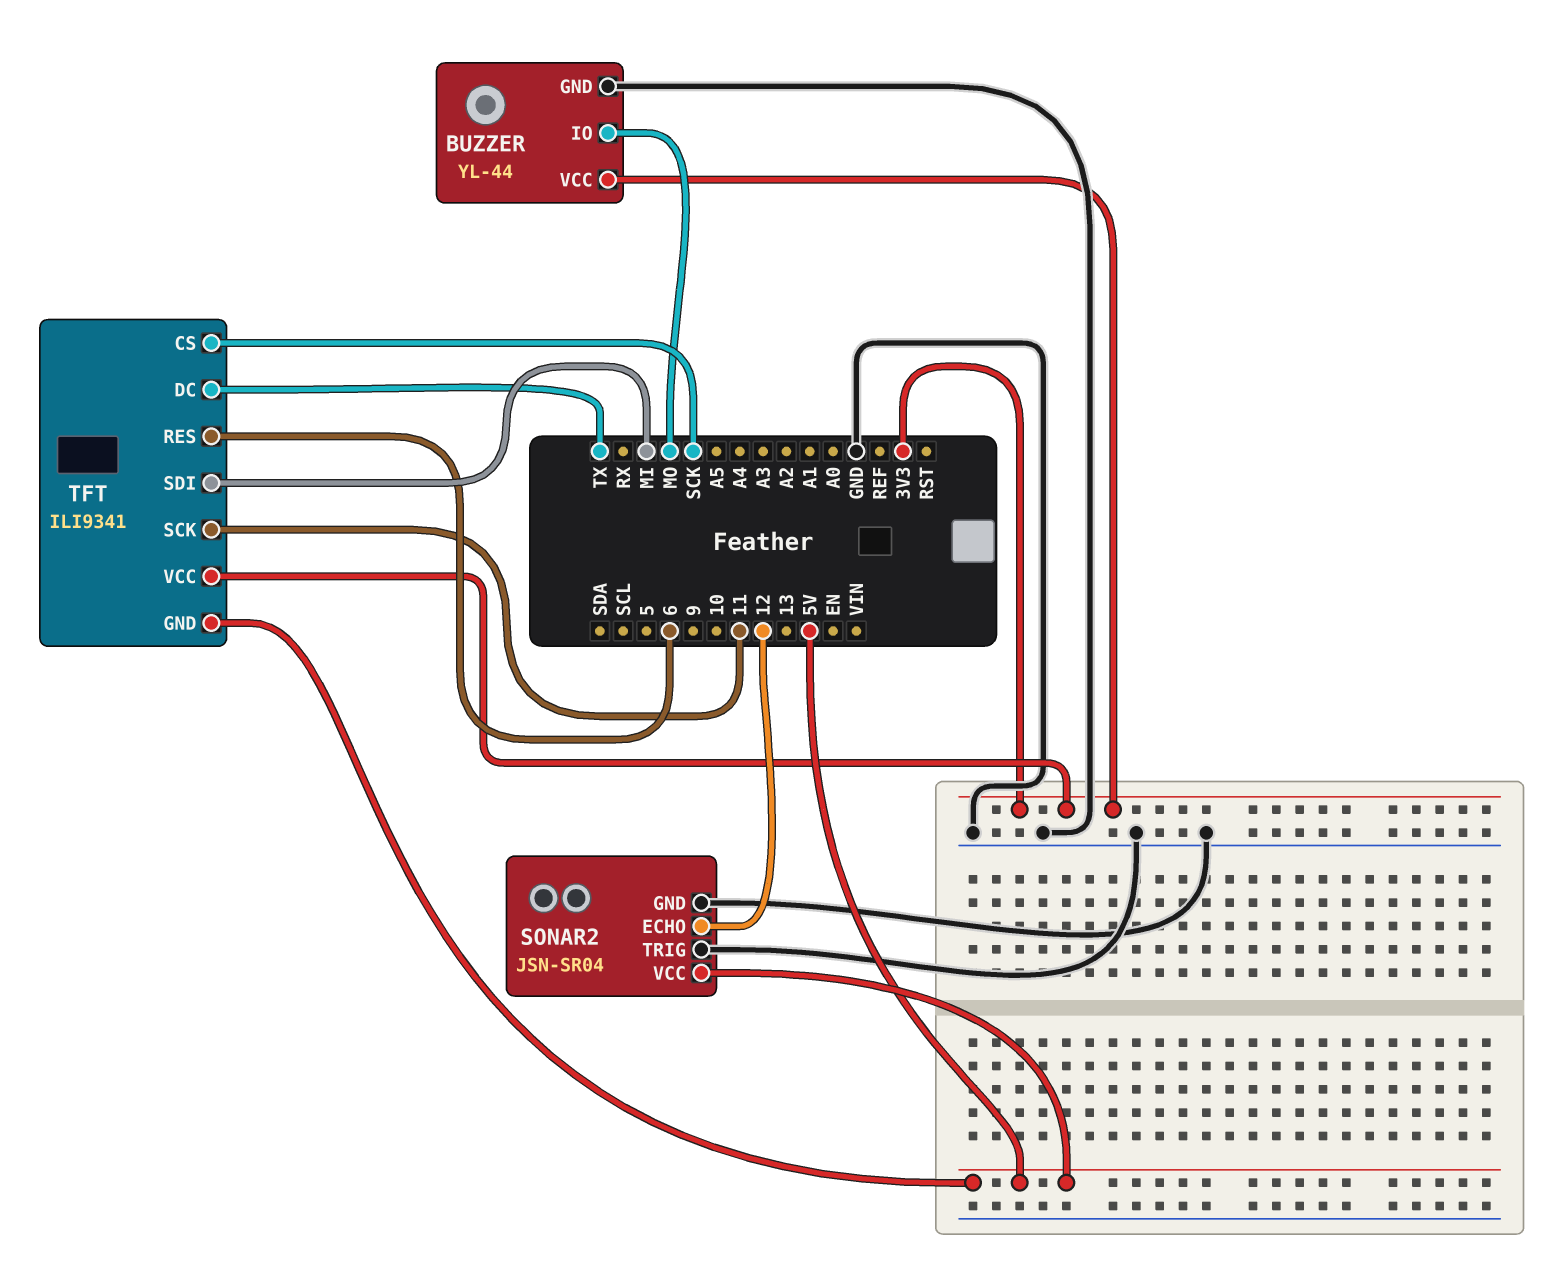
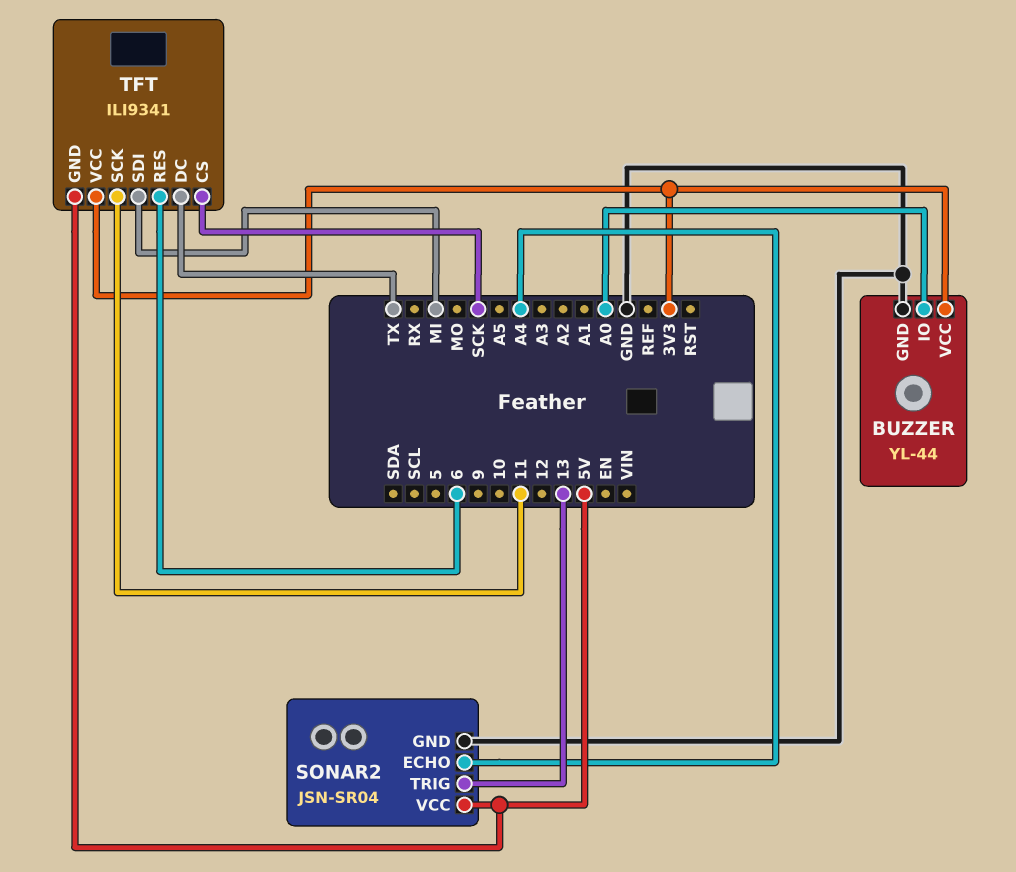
BUZZER pin IO: MO -> A0
SONAR2 pin ECHO: 12 -> A4
SONAR2 pin TRIG: GND -> 13

